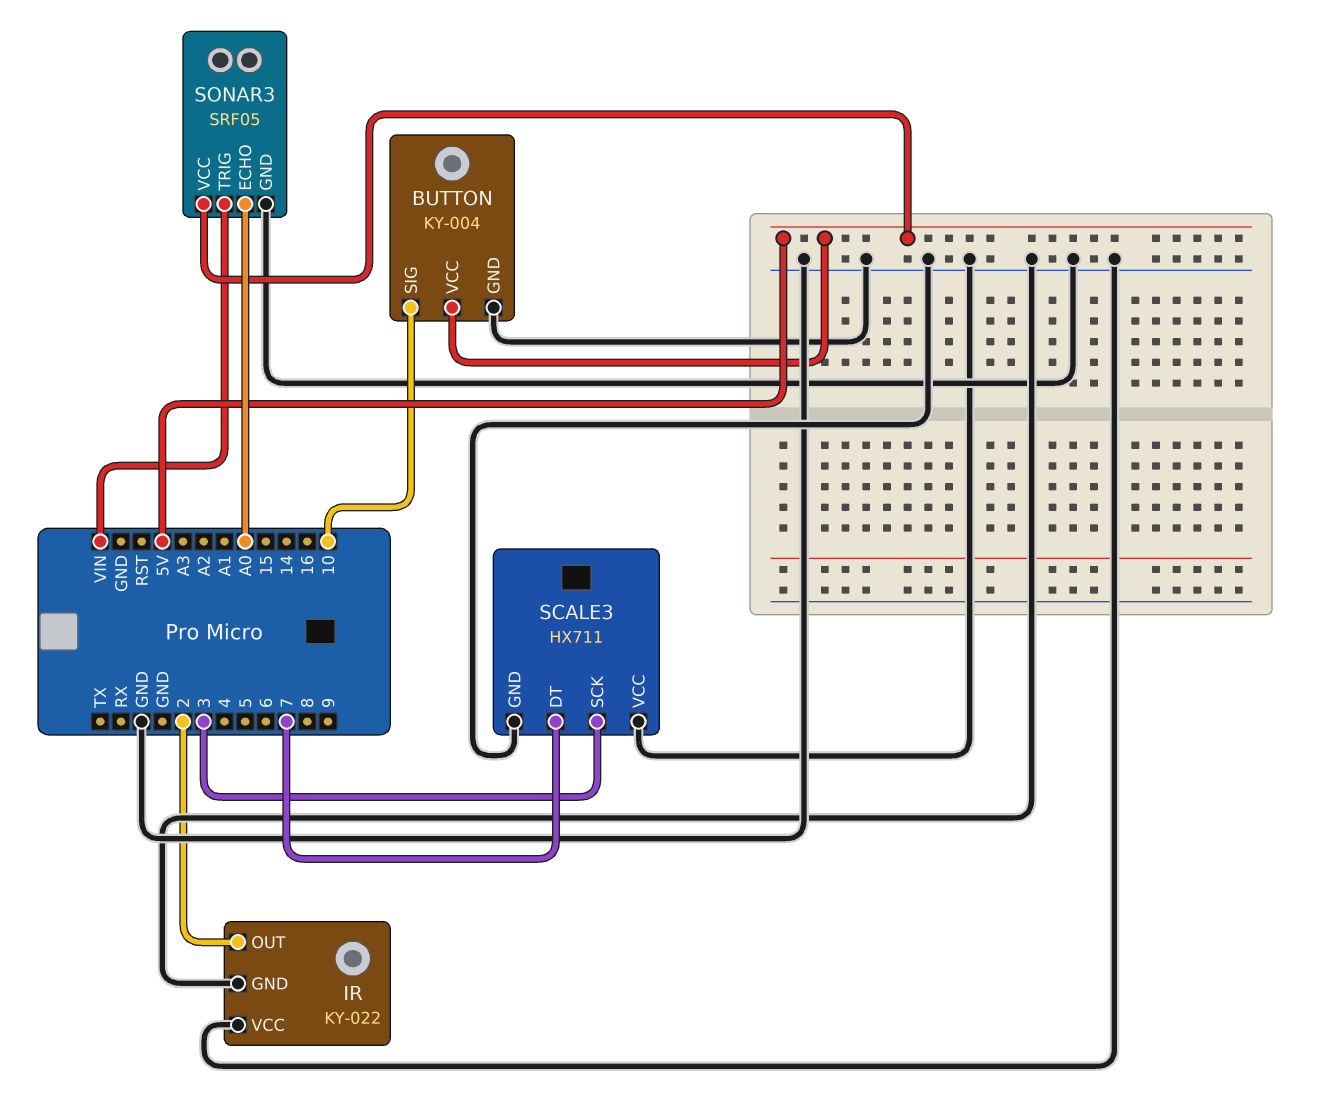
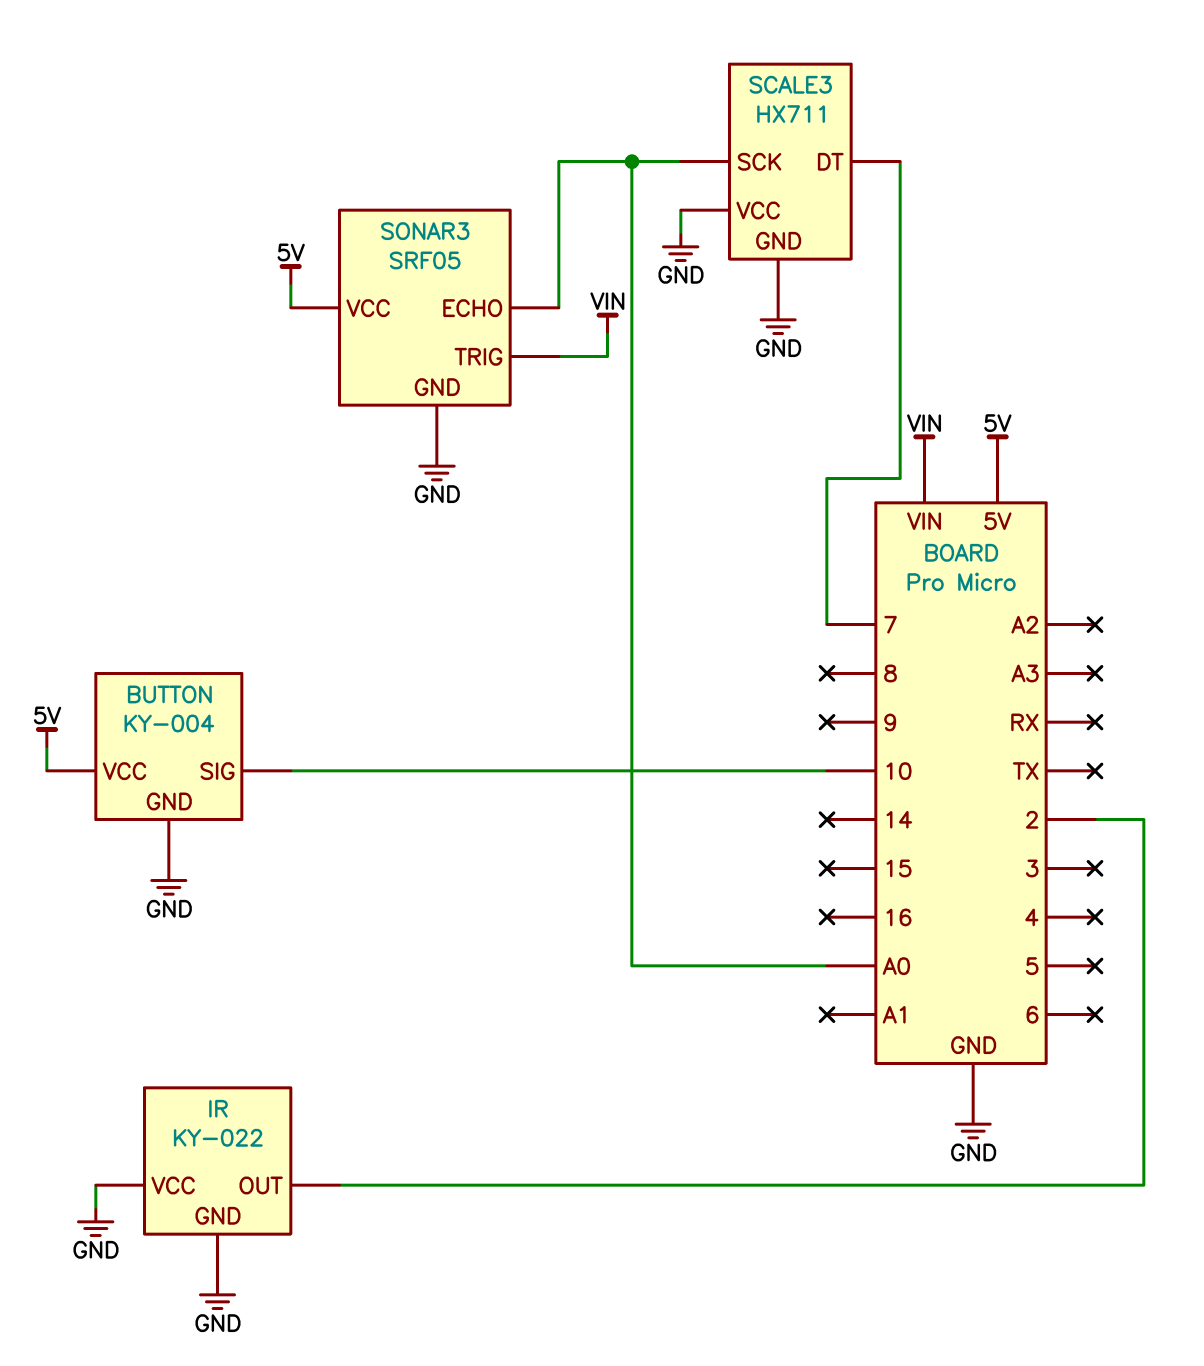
SCALE3 pin SCK: 3 -> A0

